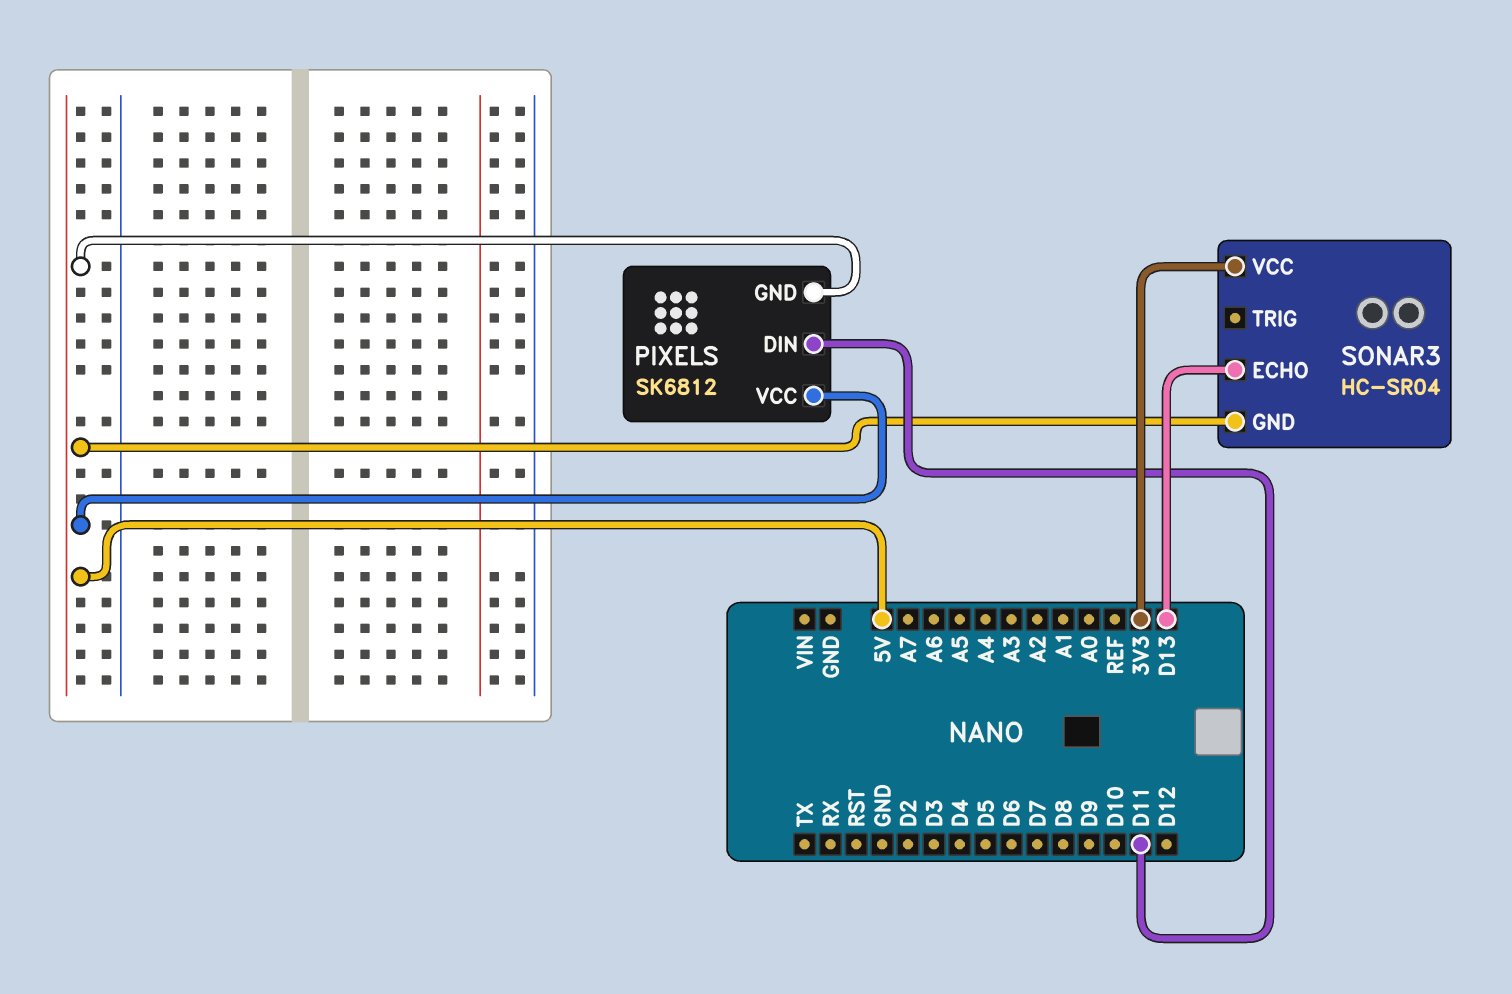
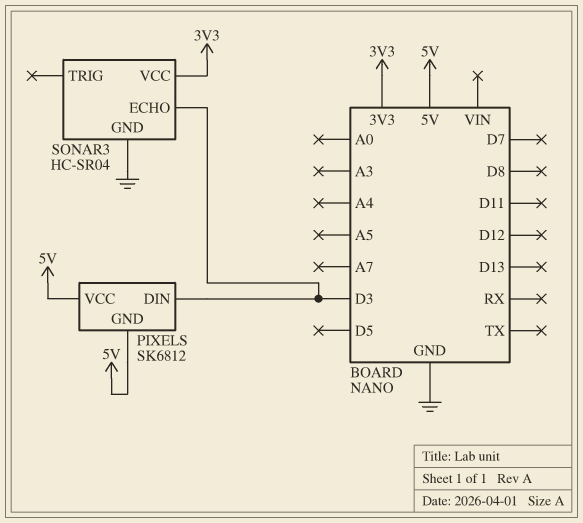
PIXELS pin DIN: D11 -> D3
SONAR3 pin ECHO: D13 -> D3
SONAR3 pin GND: 5V -> GND

